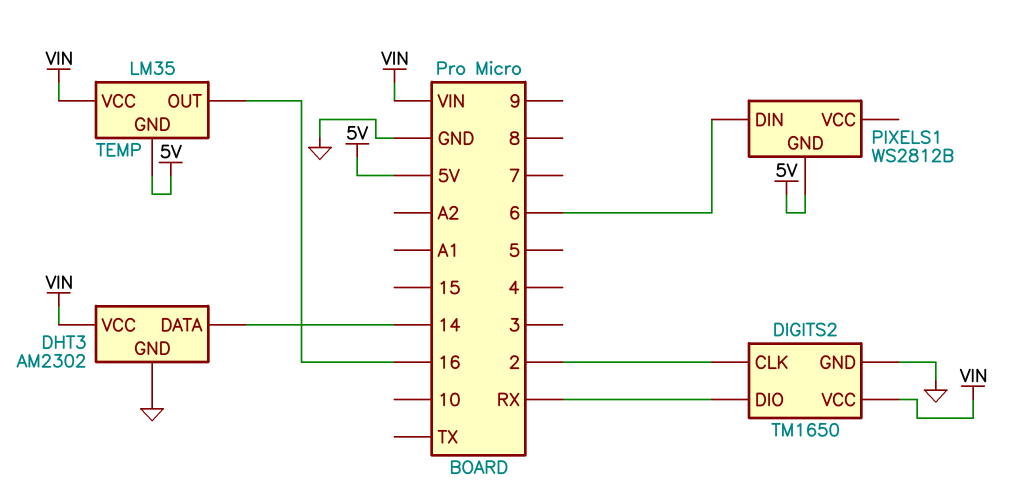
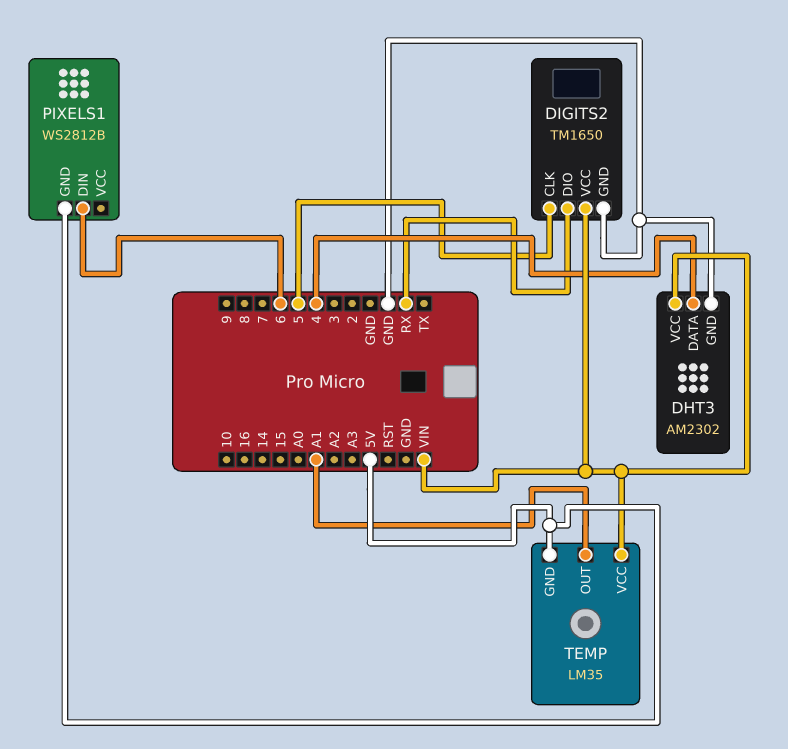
DHT3 pin DATA: 14 -> 4
DIGITS2 pin CLK: 2 -> 5
TEMP pin OUT: 16 -> A1

